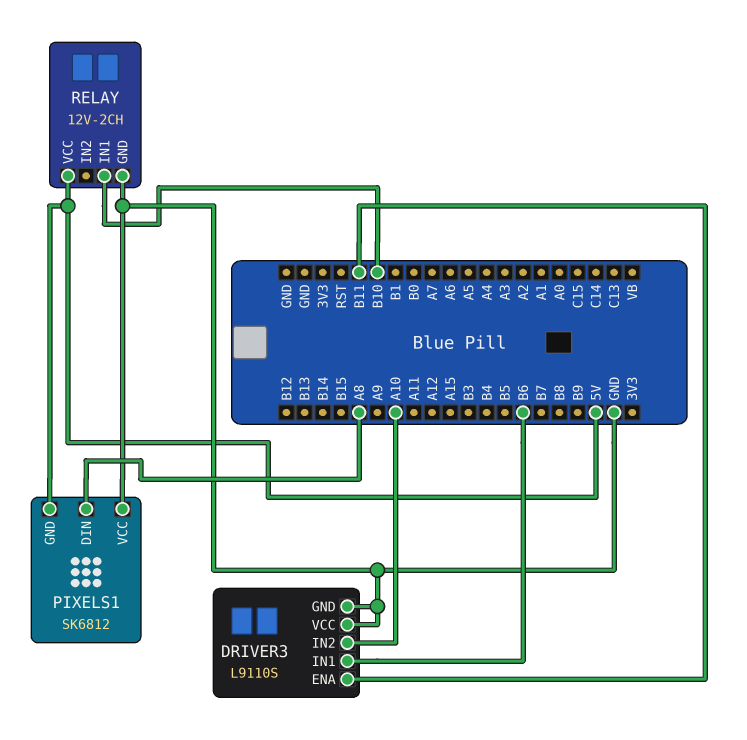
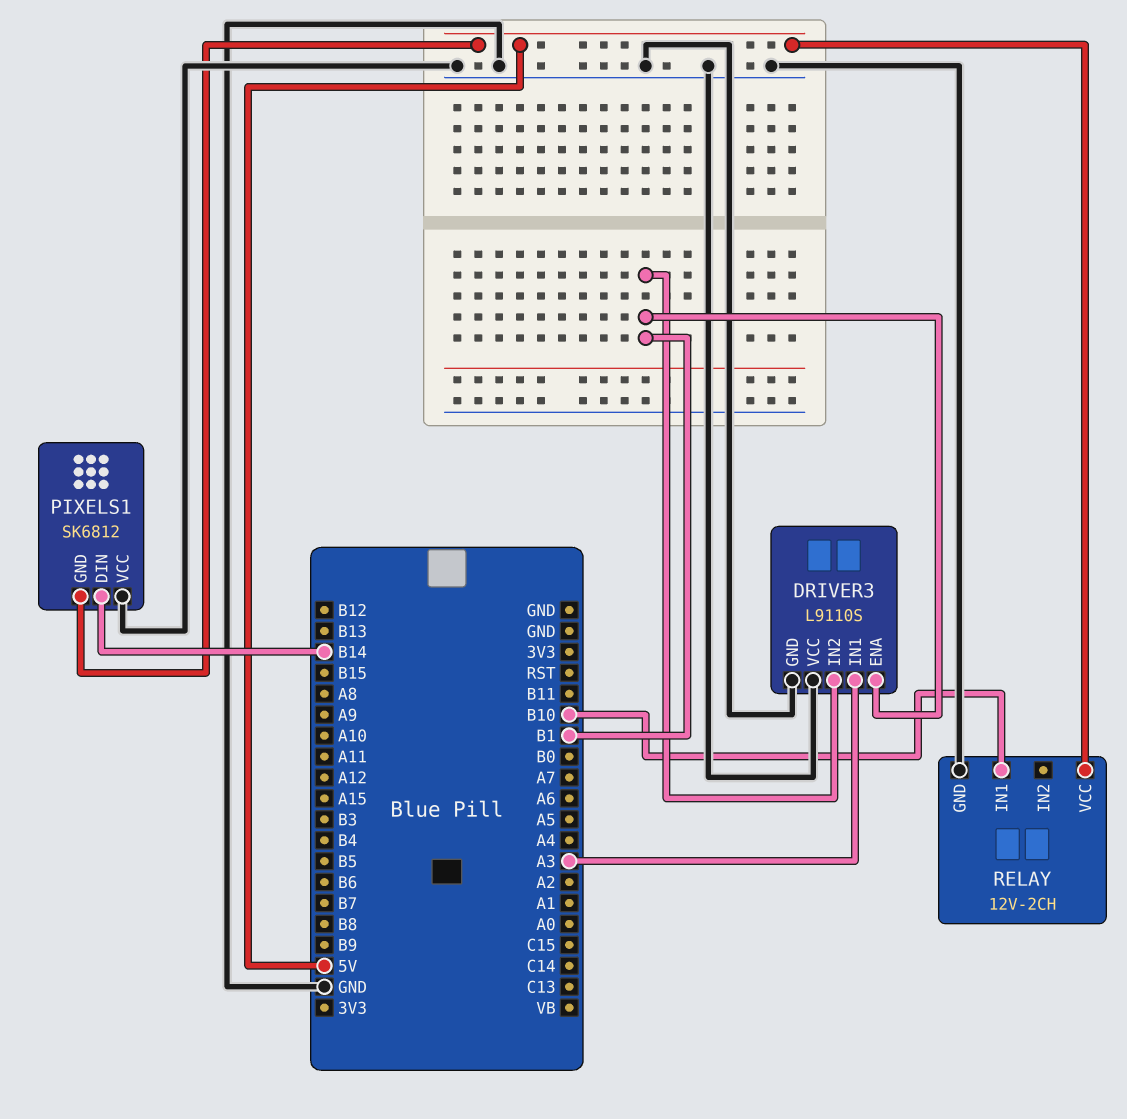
DRIVER3 pin ENA: B11 -> B1
DRIVER3 pin IN1: B6 -> A3
DRIVER3 pin IN2: A10 -> B1
PIXELS1 pin DIN: A8 -> B14

